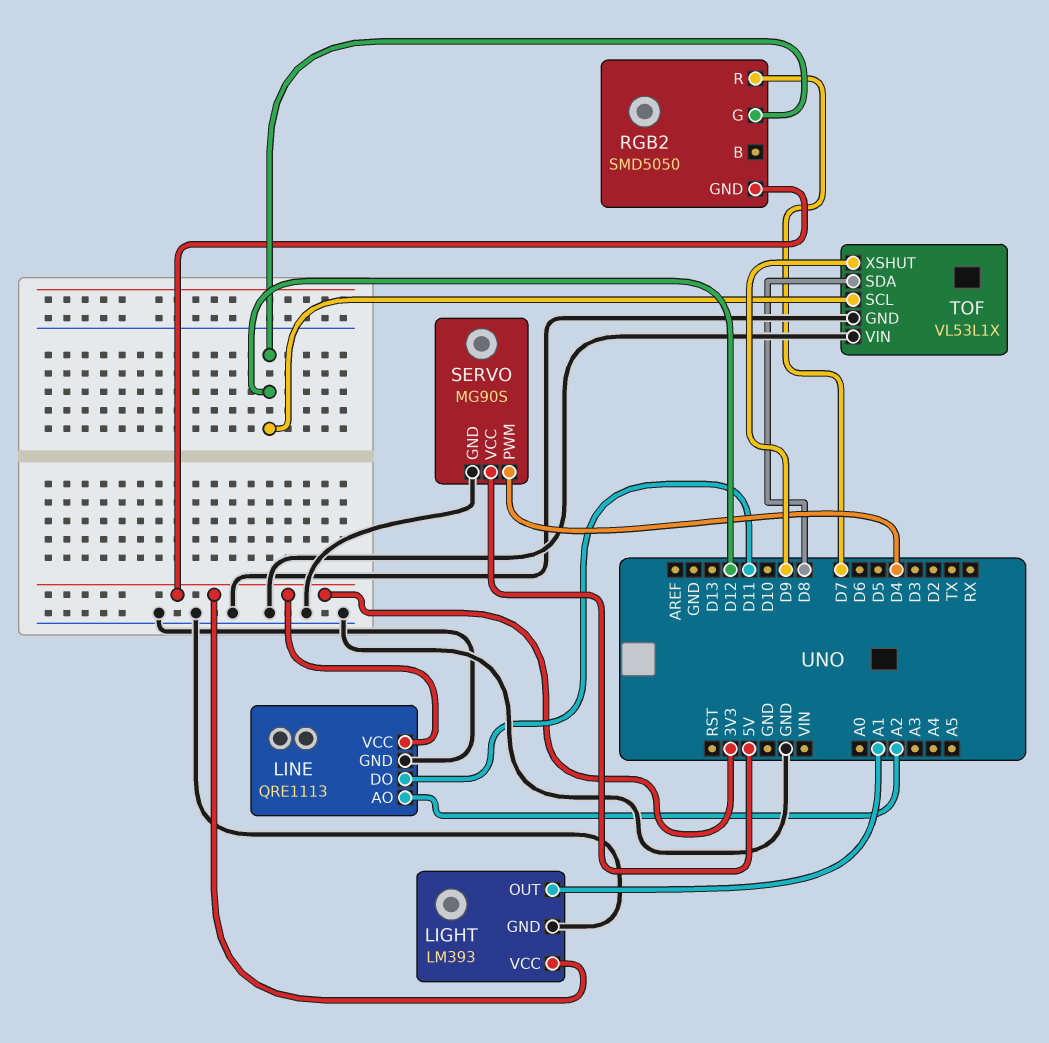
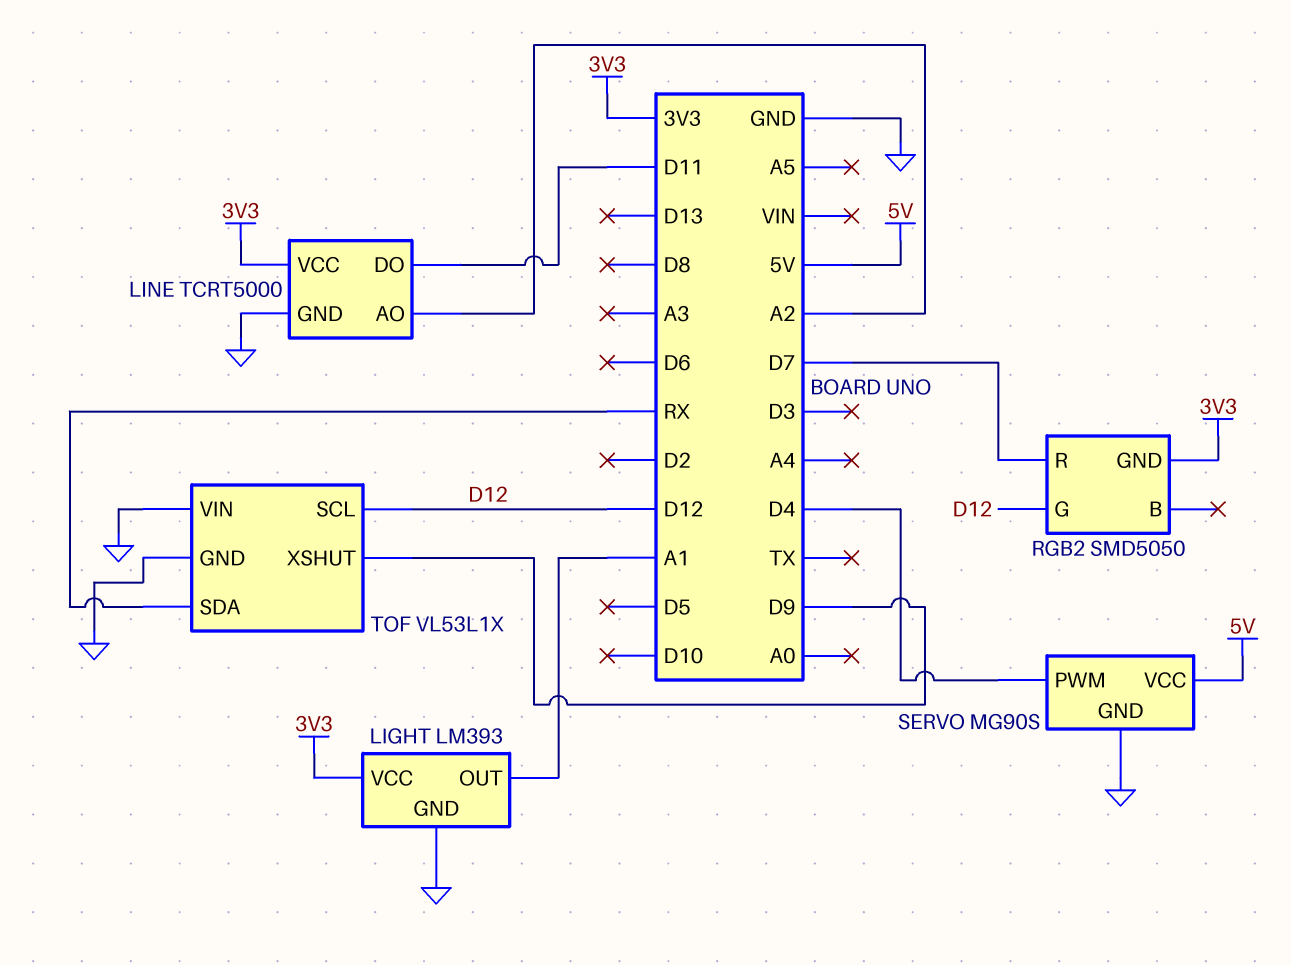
LINE: QRE1113 -> TCRT5000
TOF pin SDA: D8 -> RX

